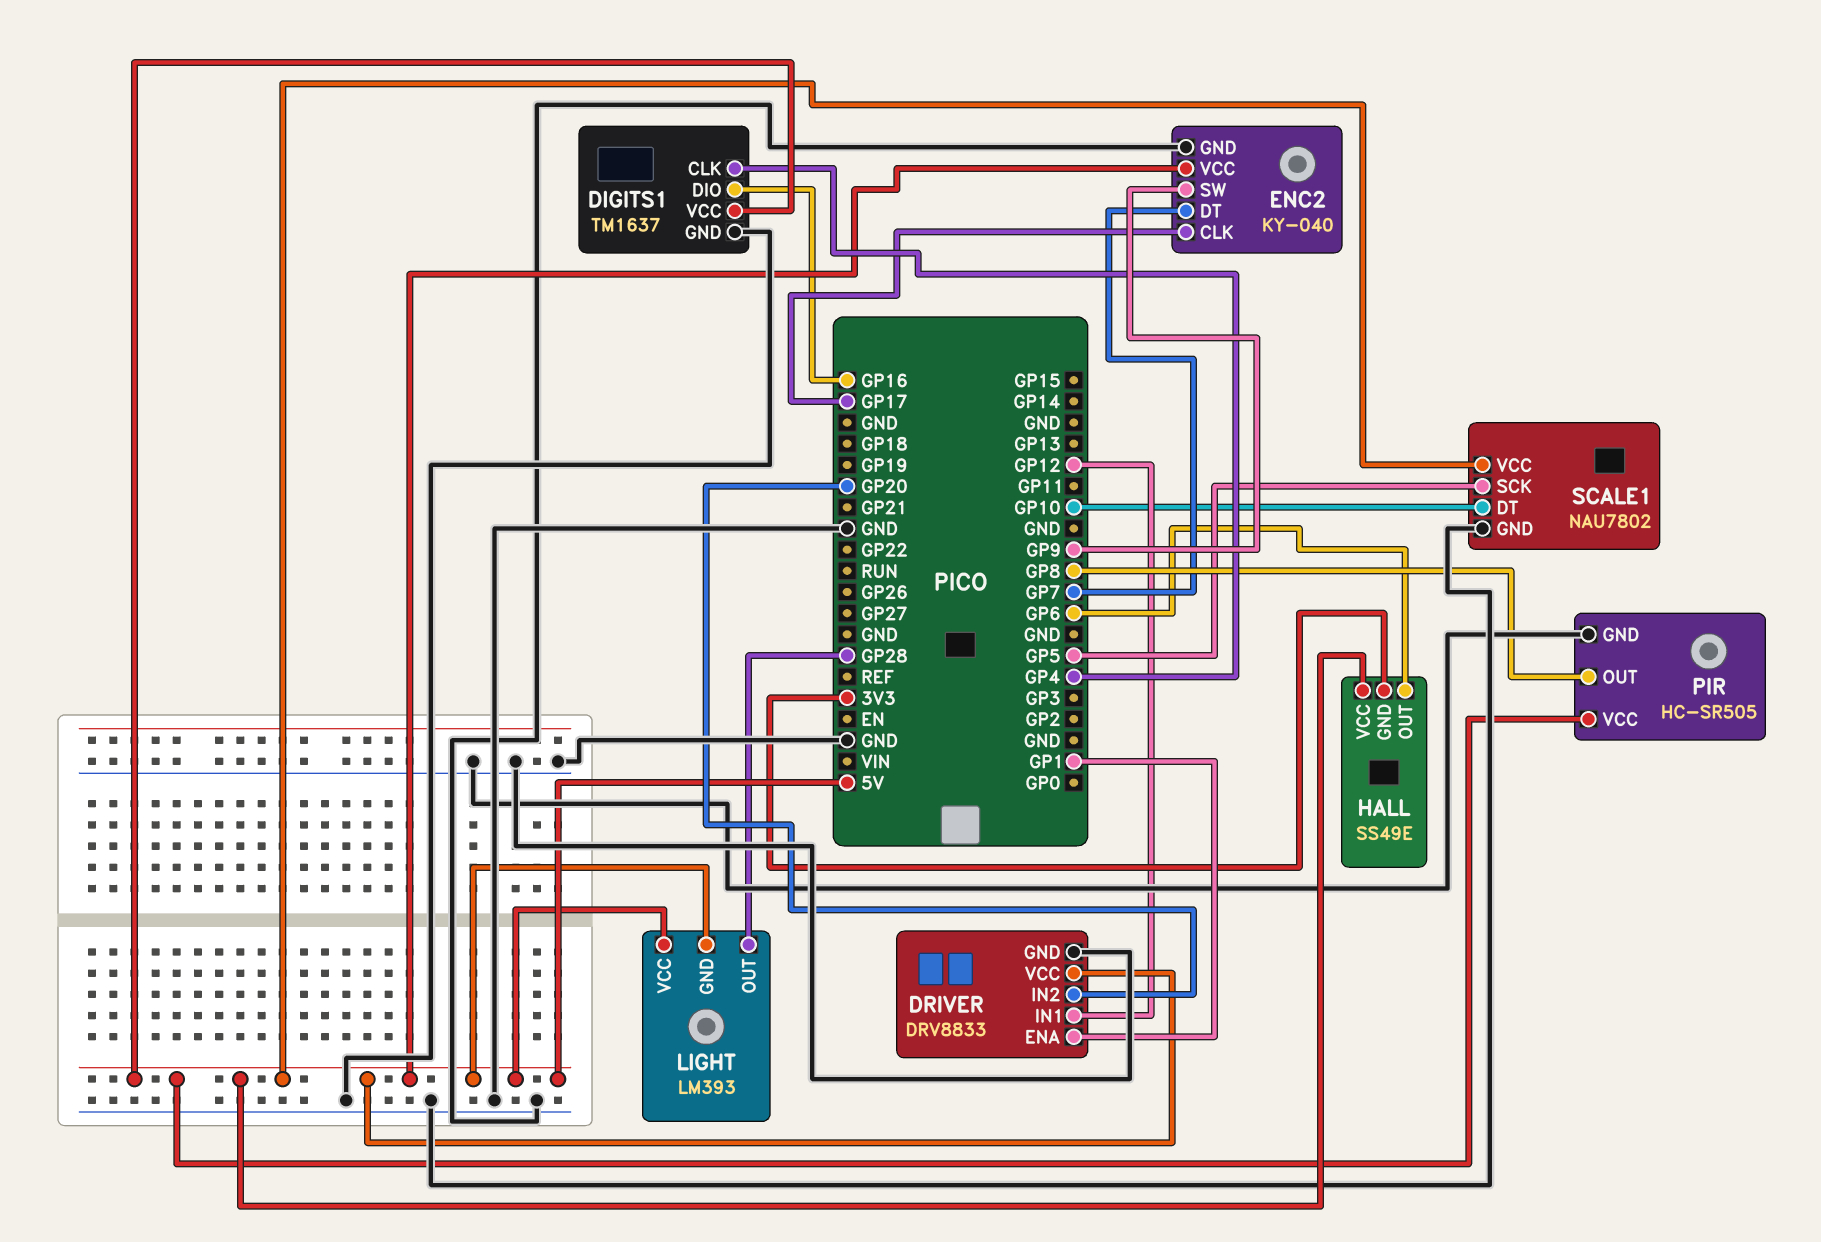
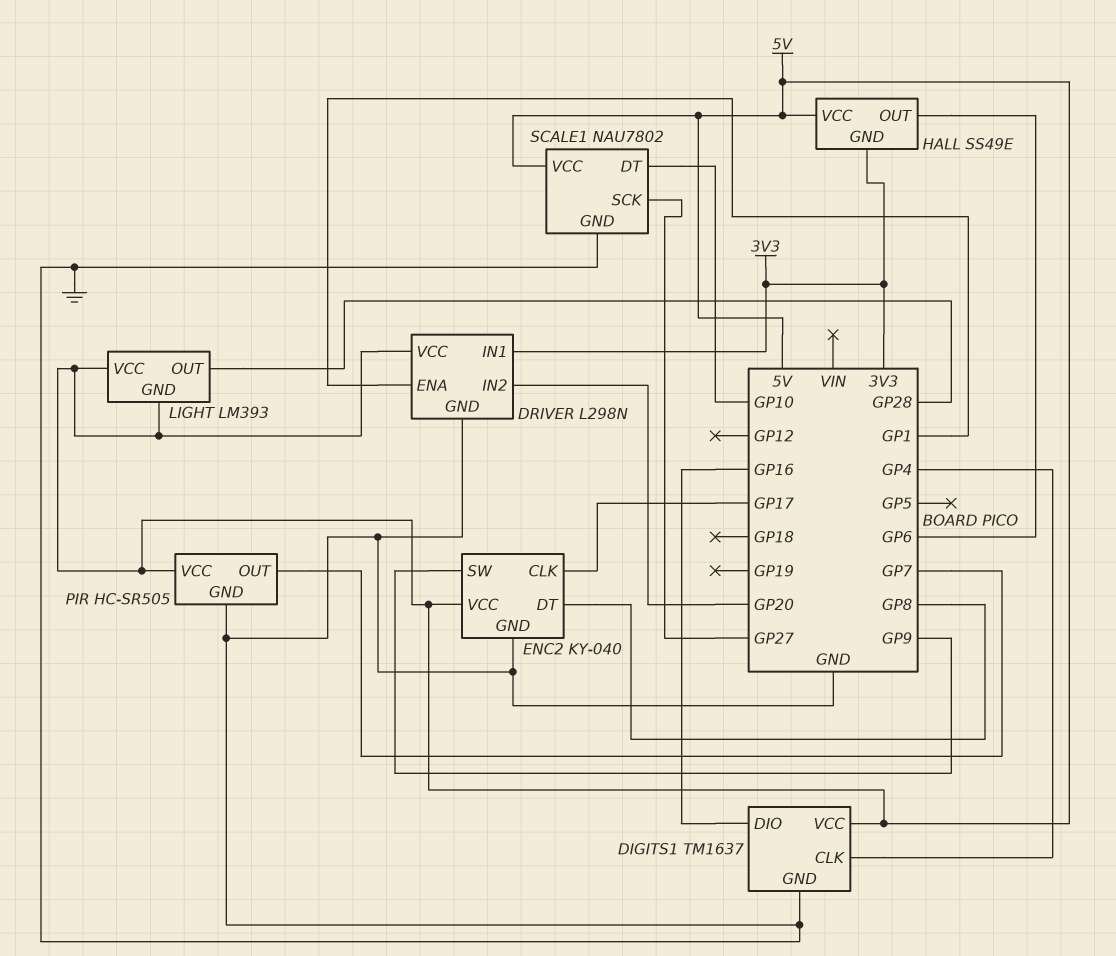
DRIVER: DRV8833 -> L298N
DRIVER pin IN1: GP12 -> 3V3
ENC2 pin DT: GP7 -> GP8
PIR pin OUT: GP8 -> GP7
SCALE1 pin SCK: GP5 -> GP27

